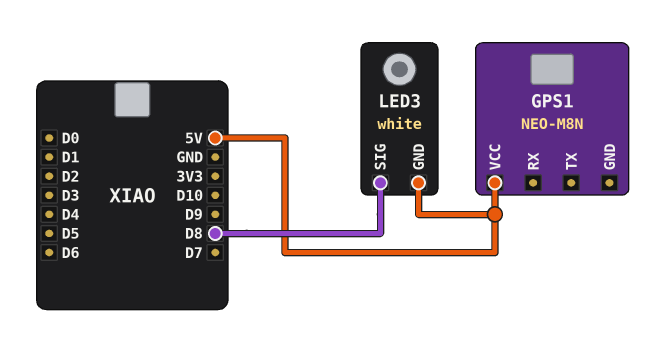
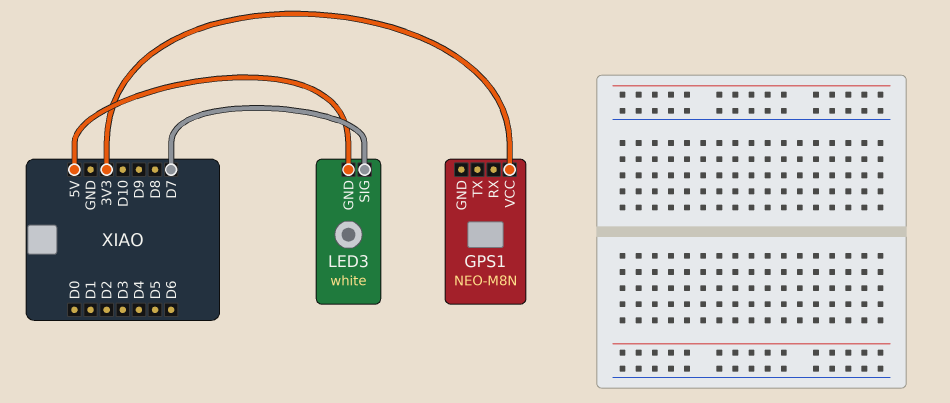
GPS1 pin VCC: 5V -> 3V3
LED3 pin SIG: D8 -> D7

